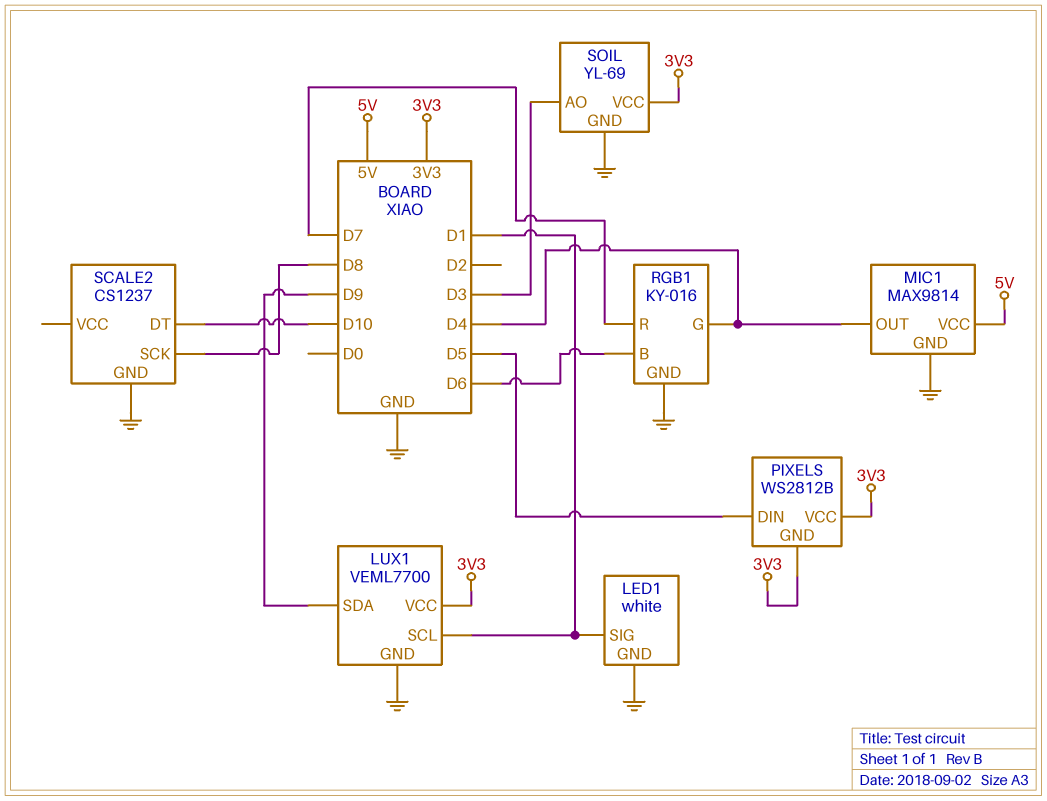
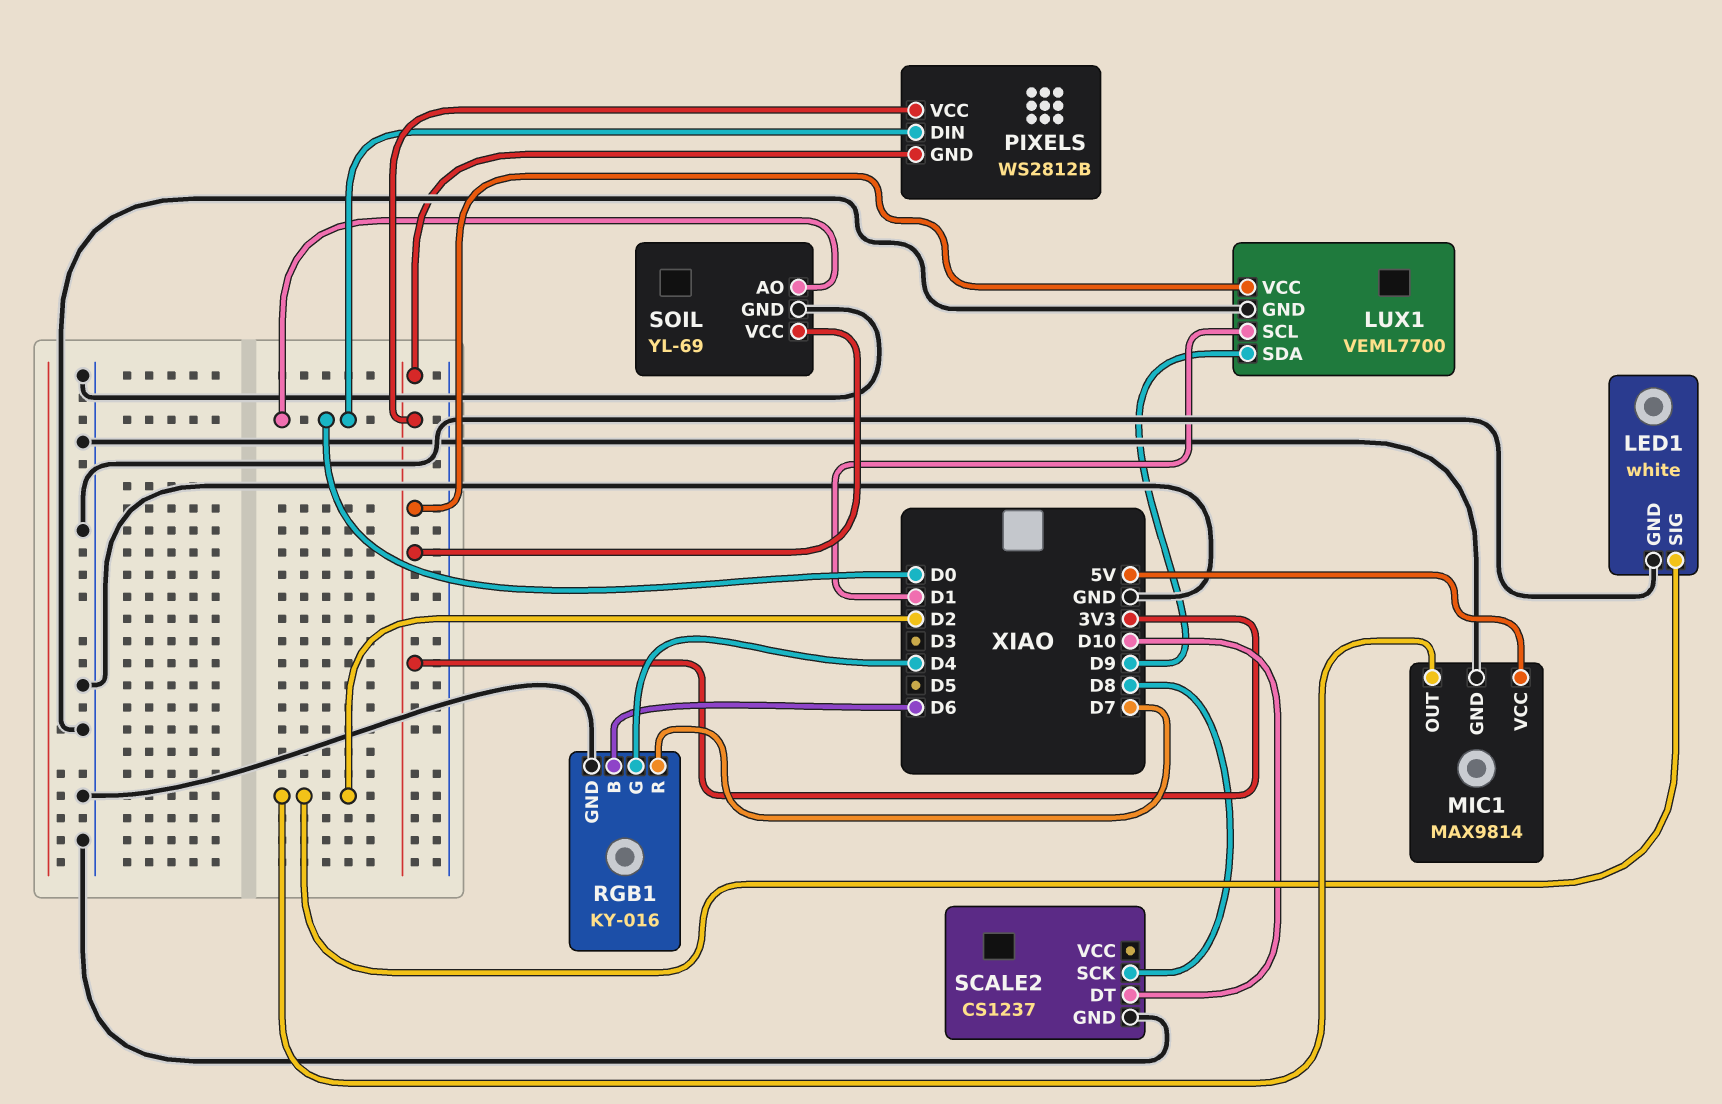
LED1 pin SIG: D1 -> D2
MIC1 pin OUT: D4 -> D2
PIXELS pin DIN: D5 -> D0
SOIL pin AO: D3 -> D0

